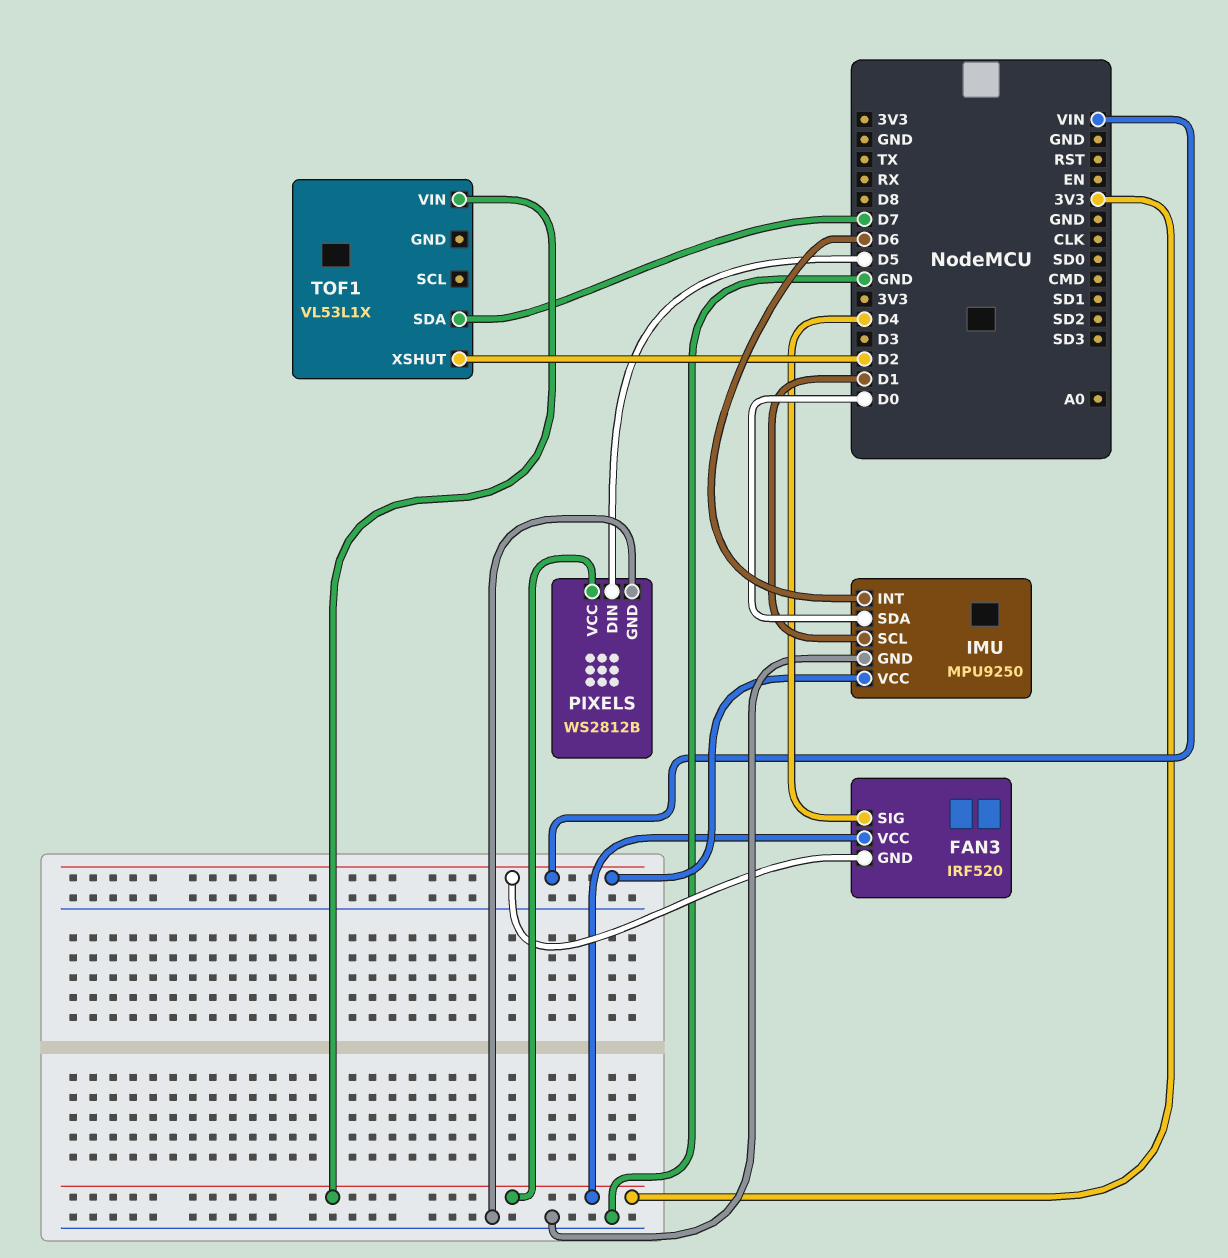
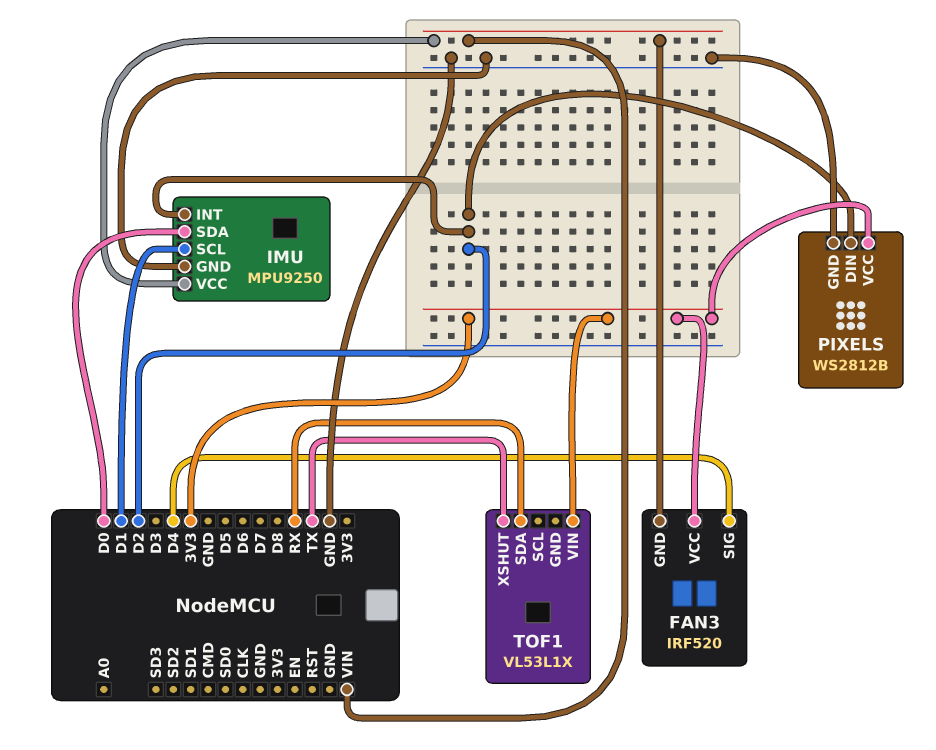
IMU pin INT: D6 -> D2
PIXELS pin DIN: D5 -> D2
TOF1 pin SDA: D7 -> RX
TOF1 pin XSHUT: D2 -> TX

